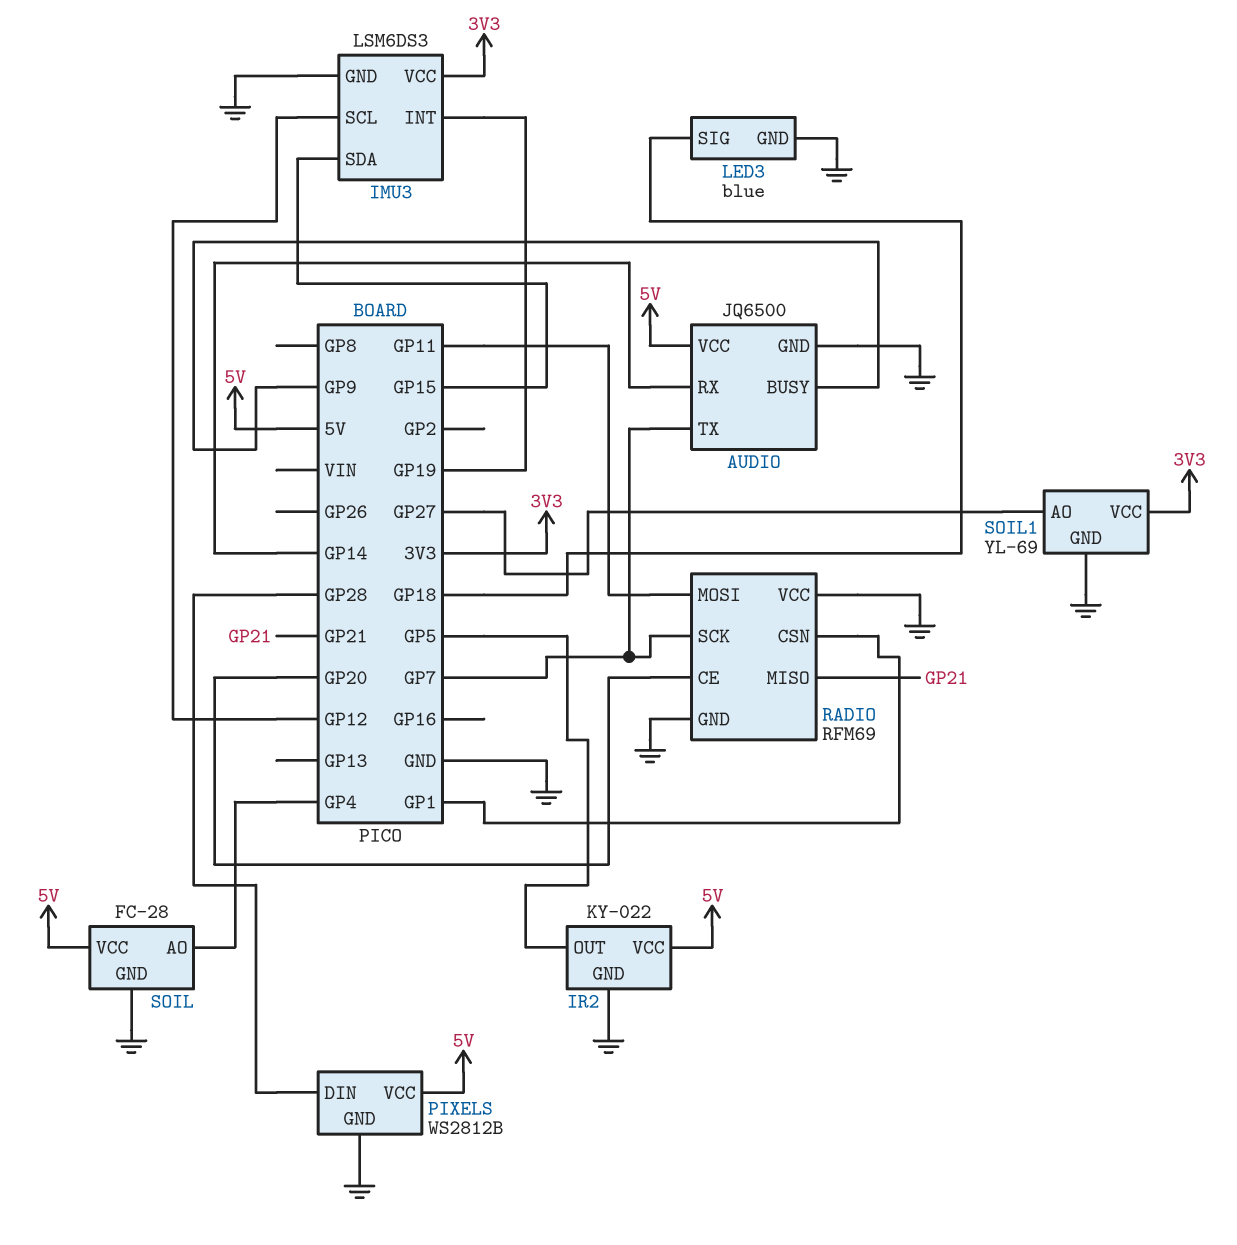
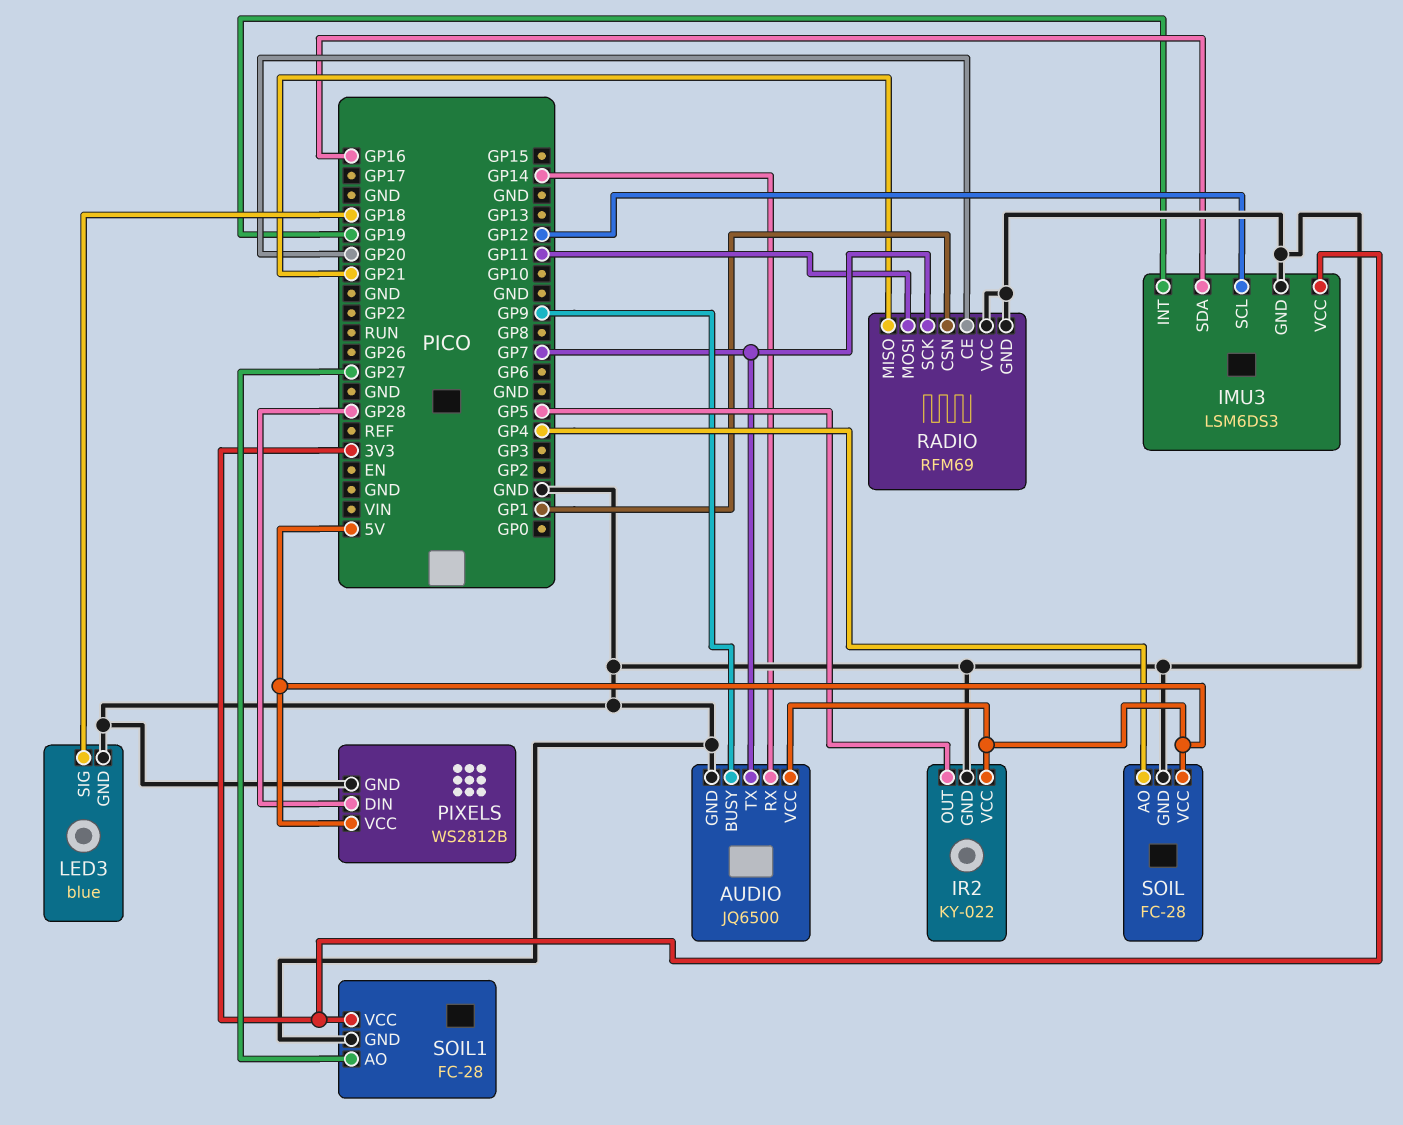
IMU3 pin SDA: GP15 -> GP16
SOIL1: YL-69 -> FC-28

